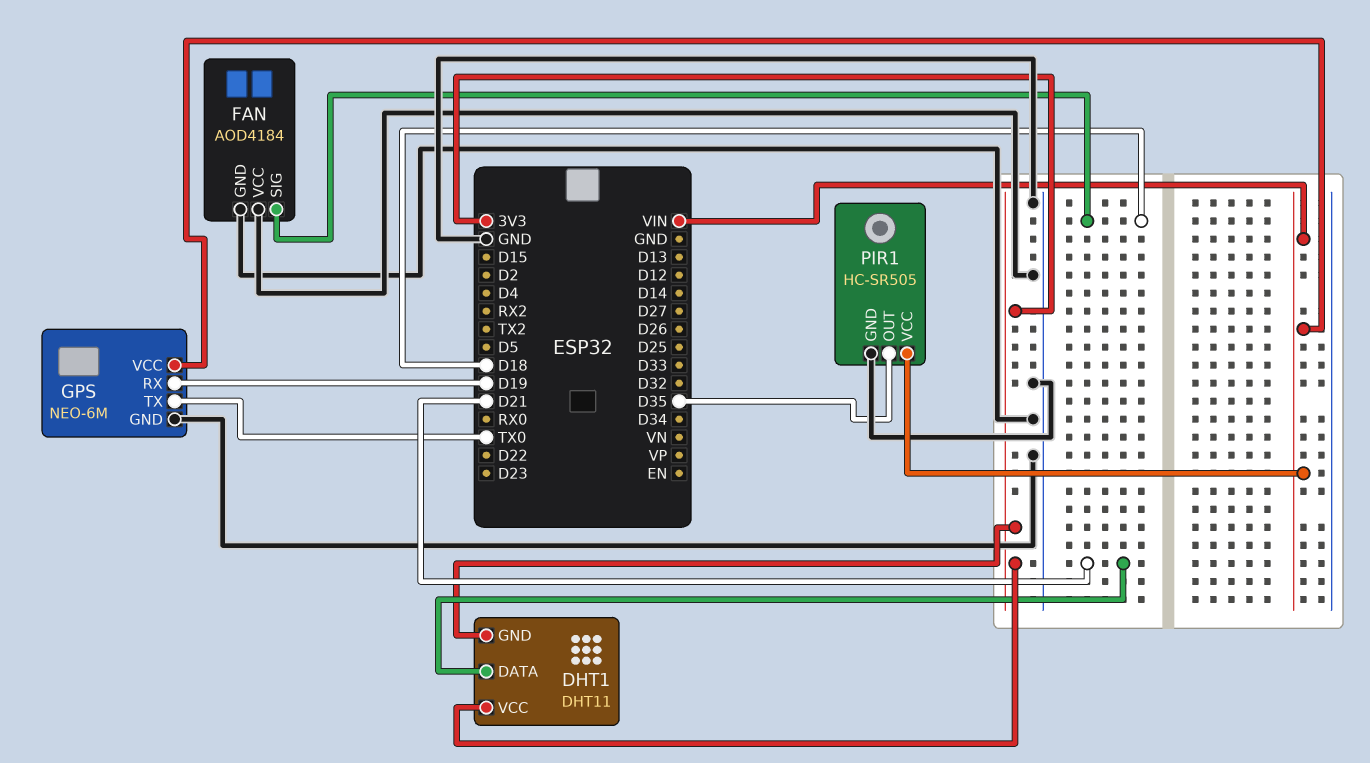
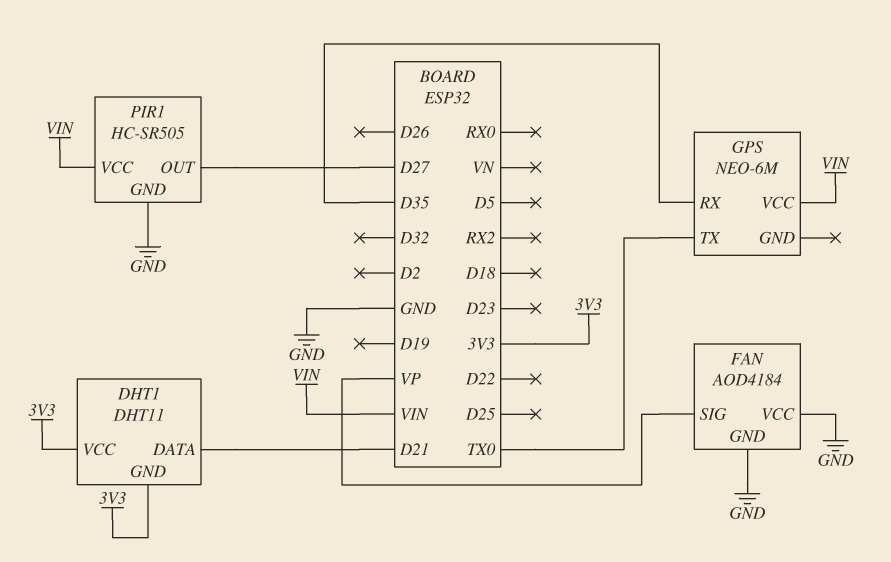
FAN pin SIG: D18 -> VP
GPS pin GND: GND -> none
GPS pin RX: D19 -> D35
PIR1 pin OUT: D35 -> D27

